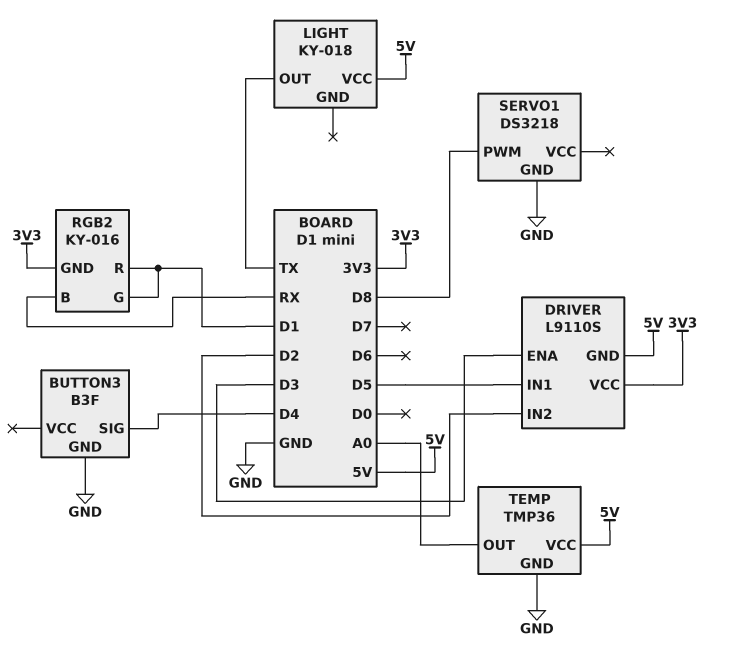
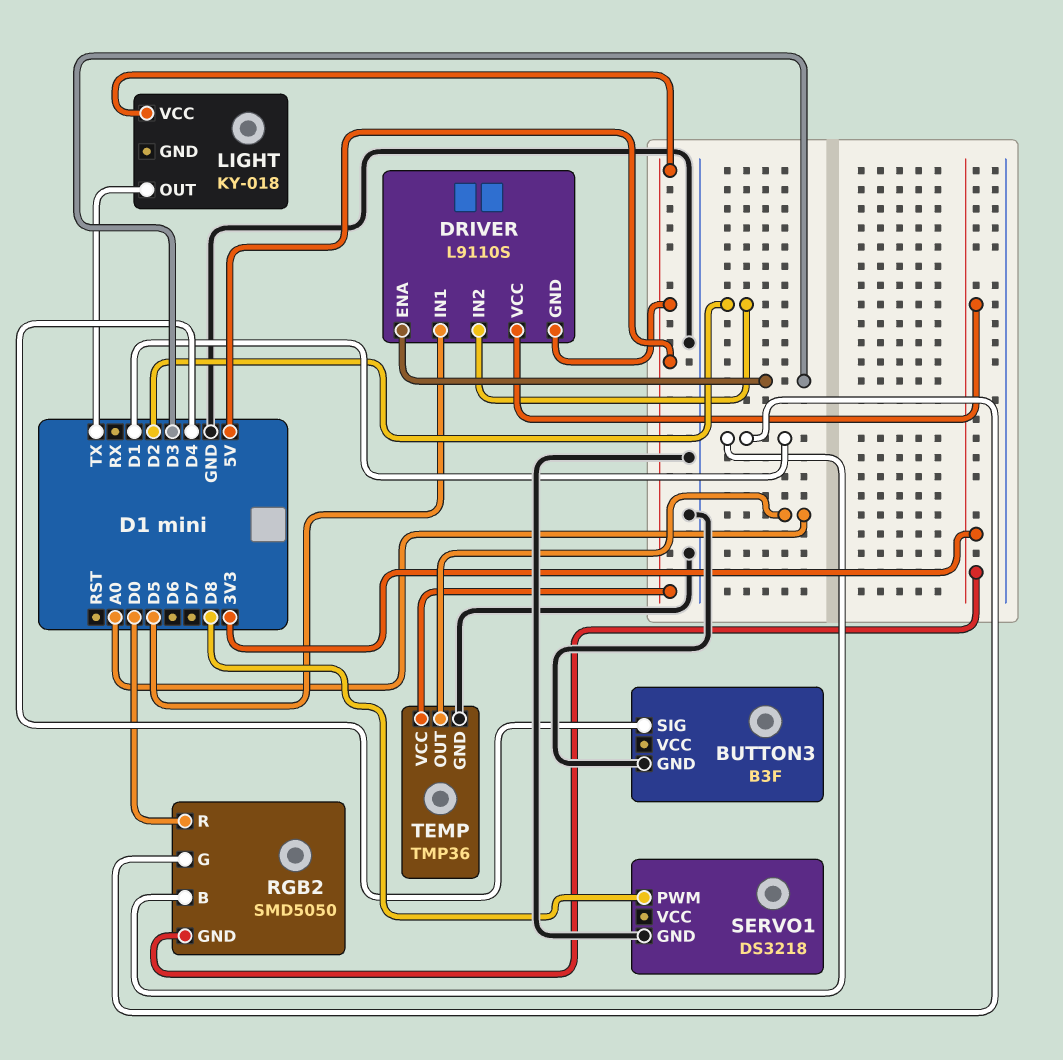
RGB2: KY-016 -> SMD5050
RGB2 pin B: RX -> D1
RGB2 pin R: D1 -> D0

